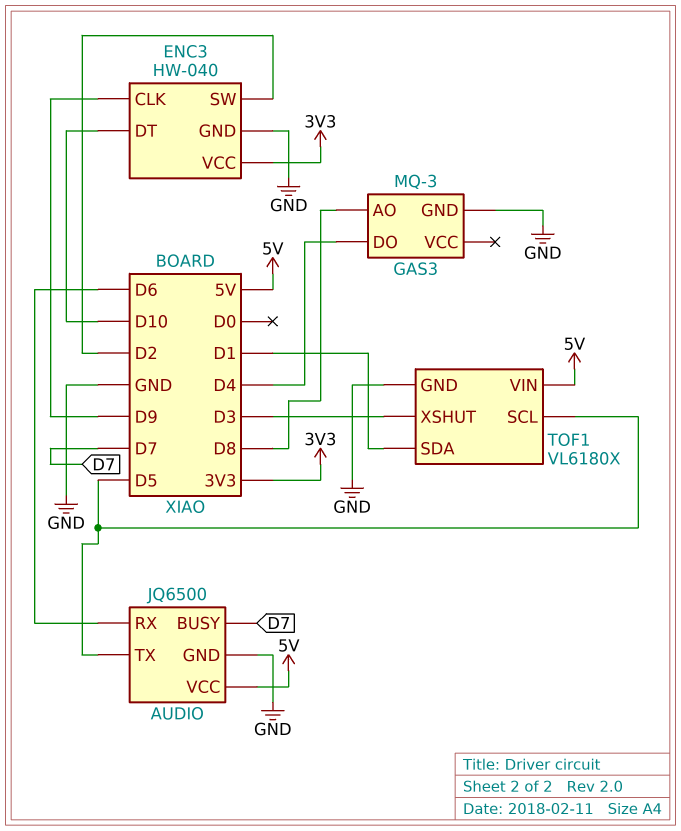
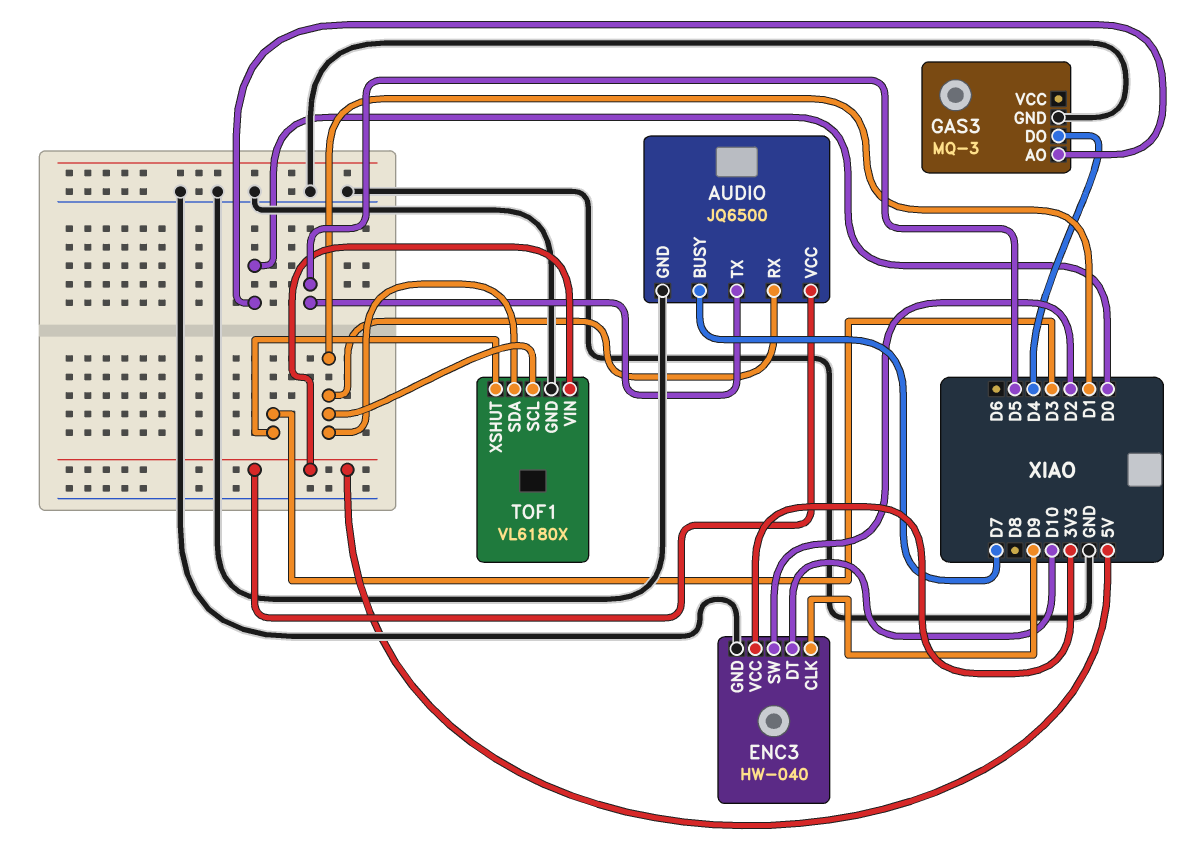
AUDIO pin RX: D6 -> D1
GAS3 pin AO: D8 -> D0
TOF1 pin SCL: D5 -> D1

